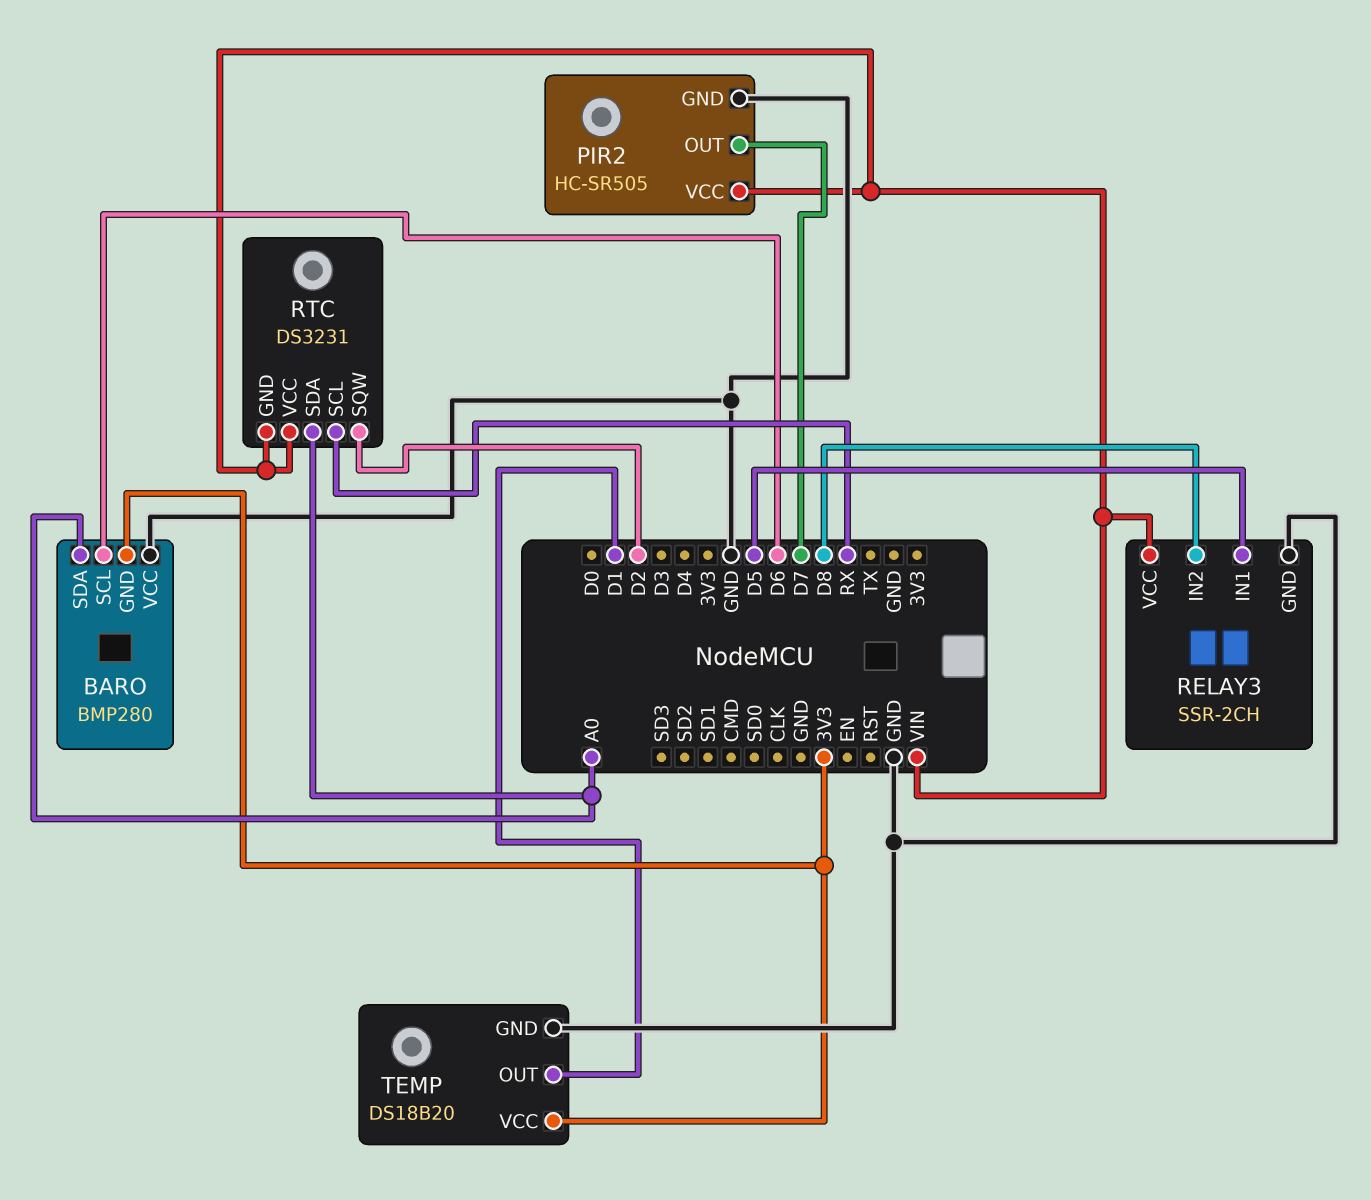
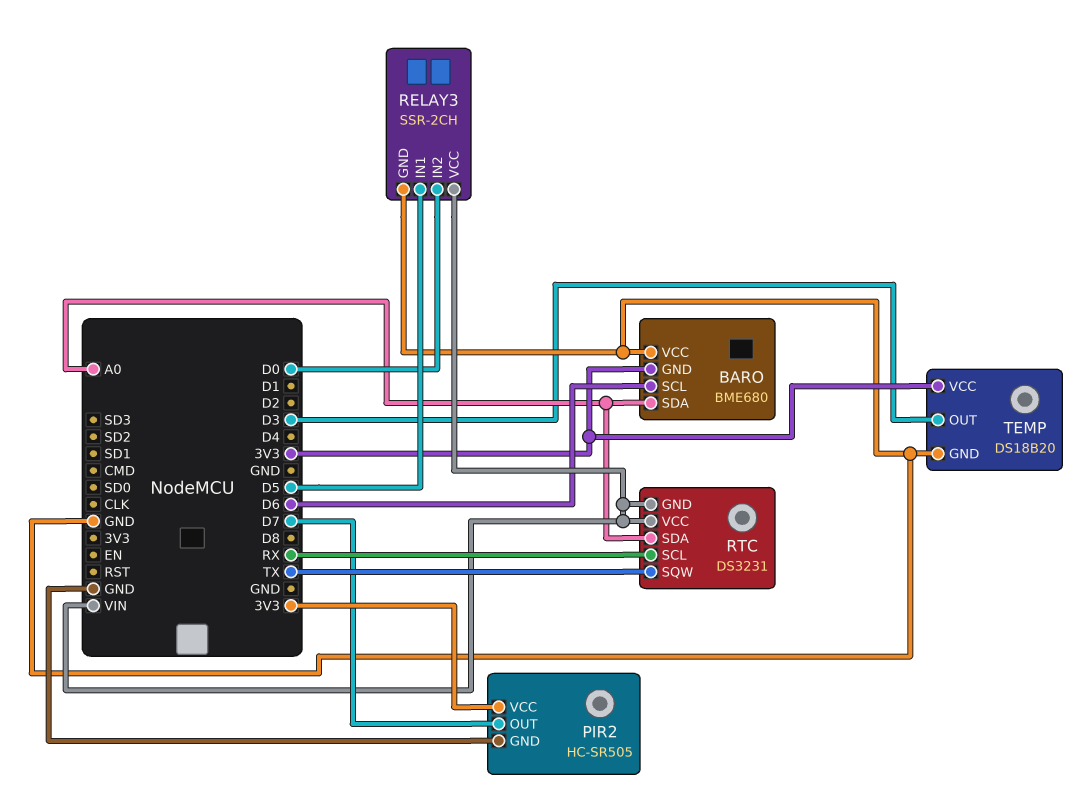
BARO: BMP280 -> BME680
PIR2 pin VCC: VIN -> 3V3
RELAY3 pin IN2: D8 -> D0
RTC pin SQW: D2 -> TX
TEMP pin OUT: D1 -> D3

